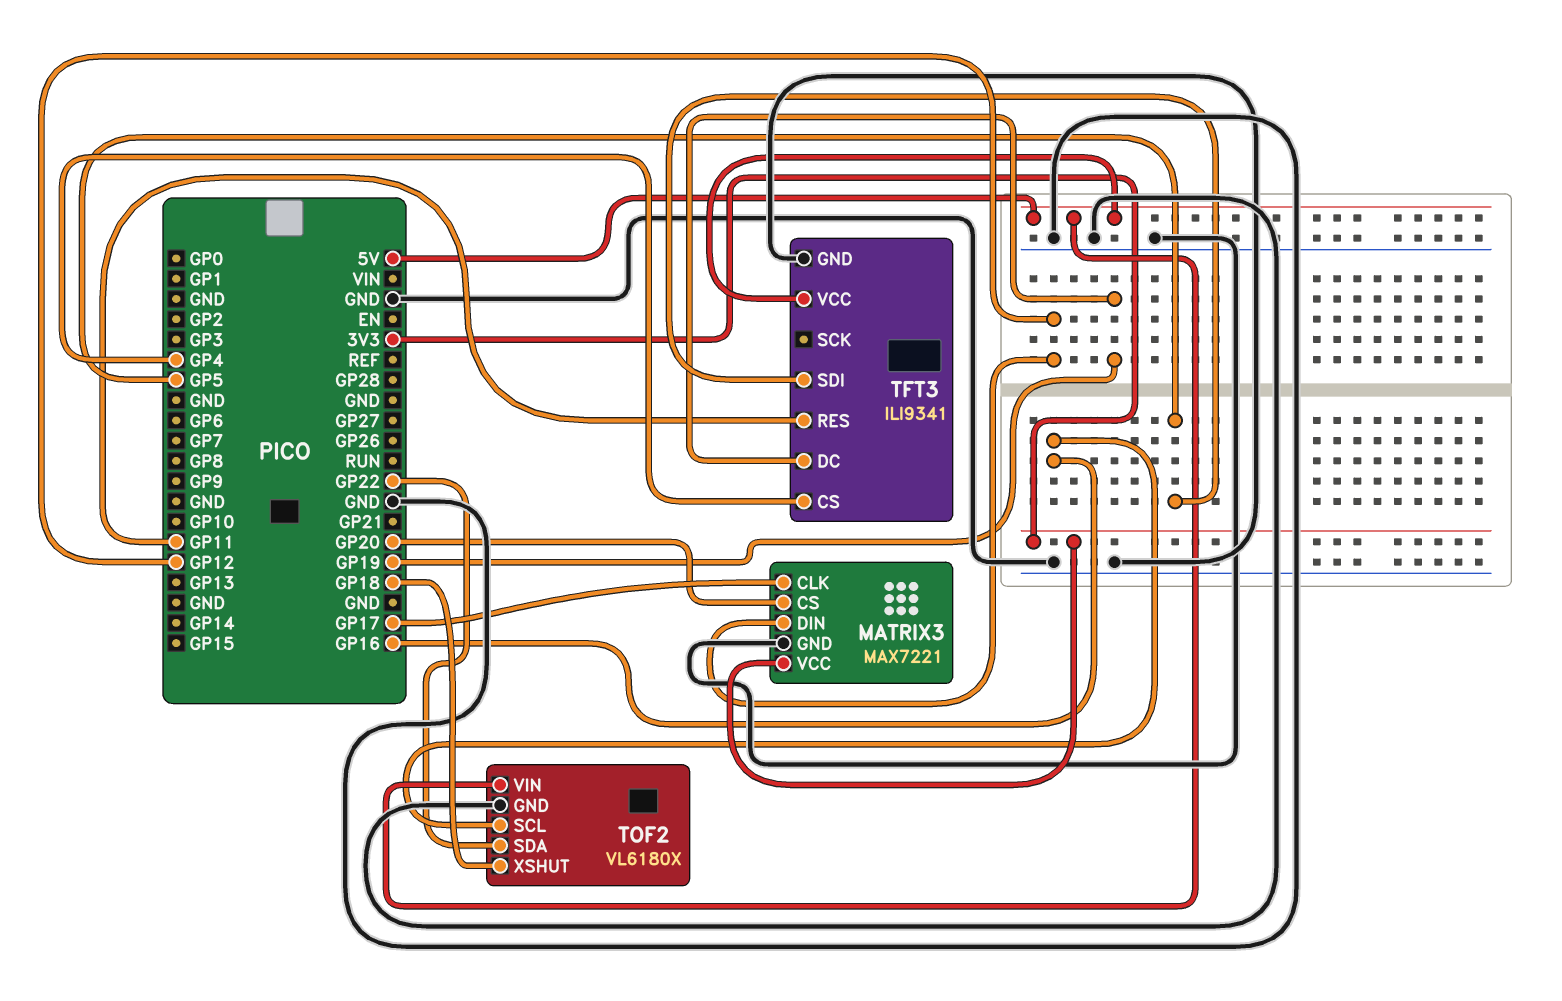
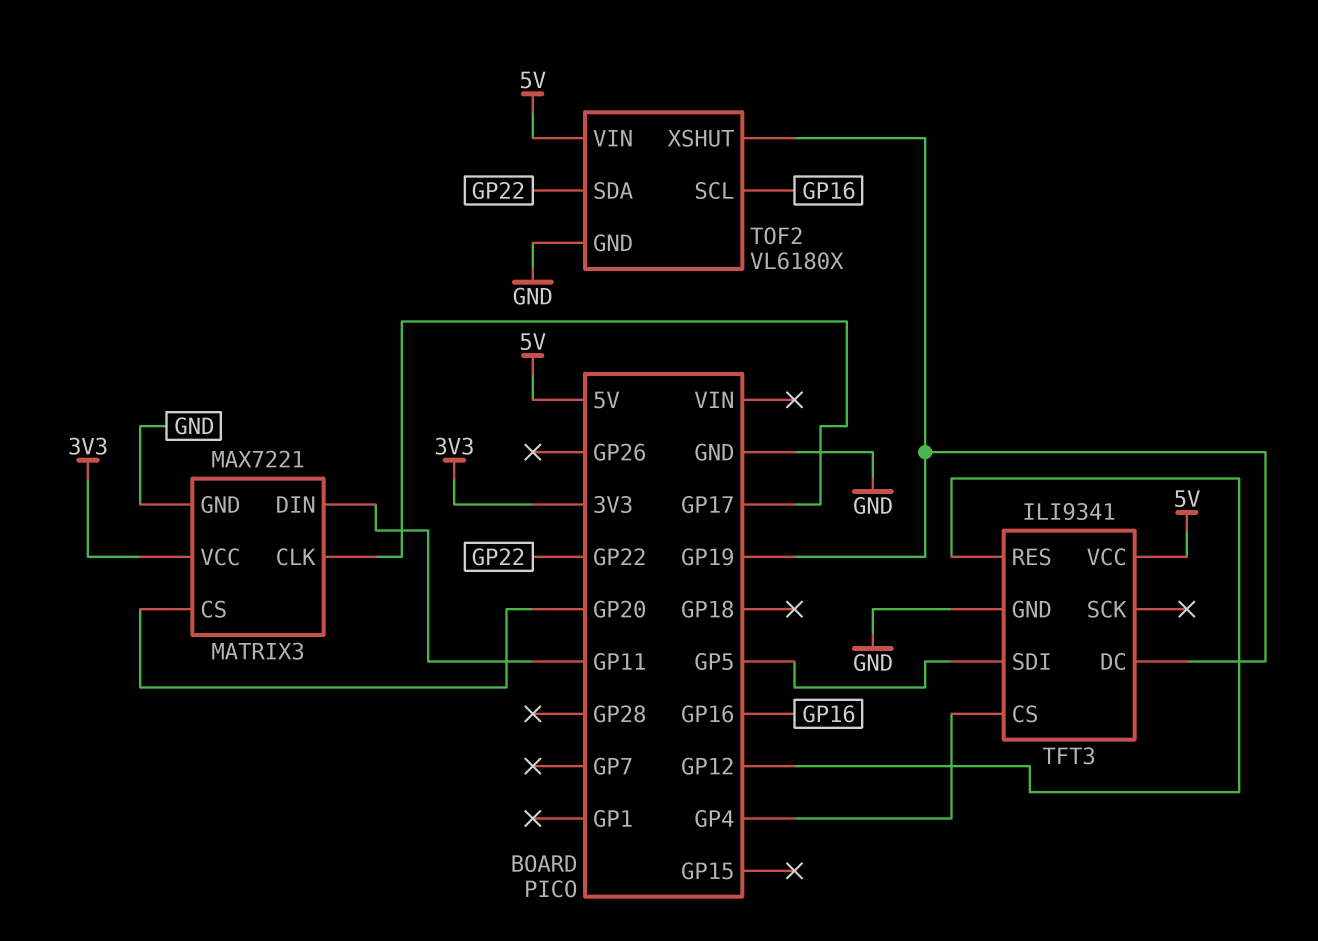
MATRIX3 pin DIN: GP12 -> GP11
TFT3 pin RES: GP11 -> GP12
TOF2 pin XSHUT: GP18 -> GP19

